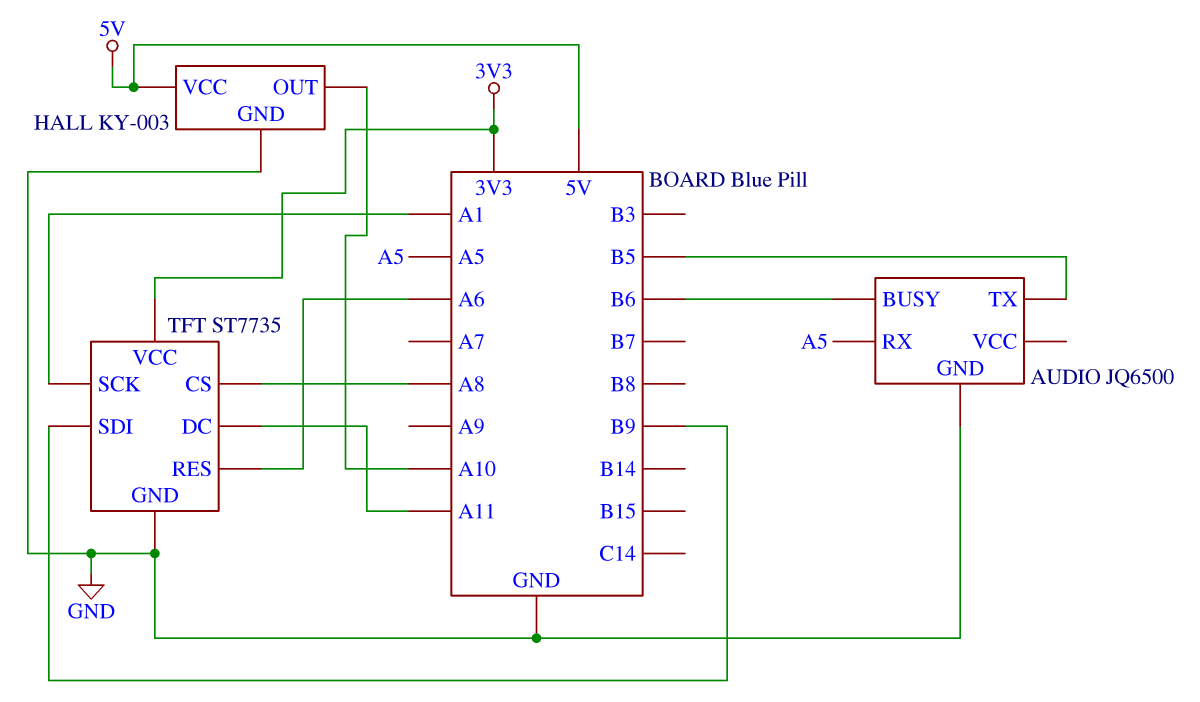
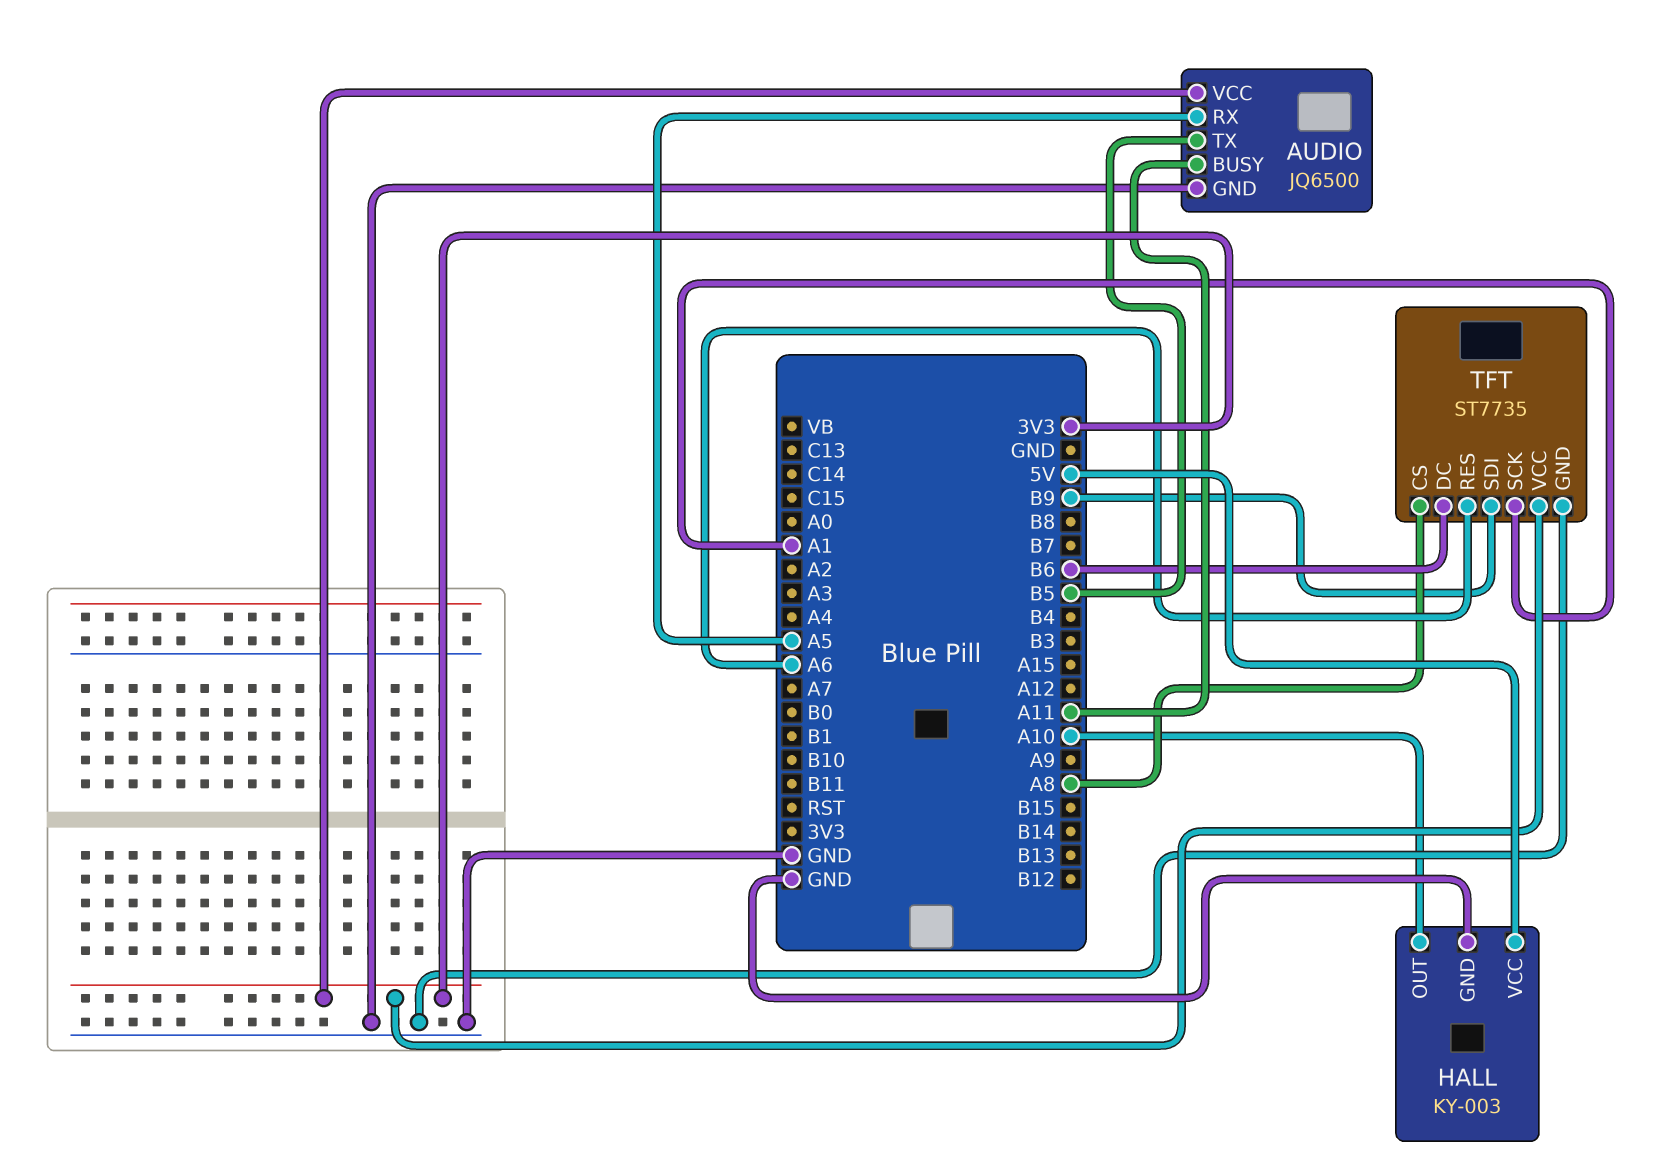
AUDIO pin BUSY: B6 -> A11
AUDIO pin VCC: none -> 3V3
TFT pin DC: A11 -> B6

